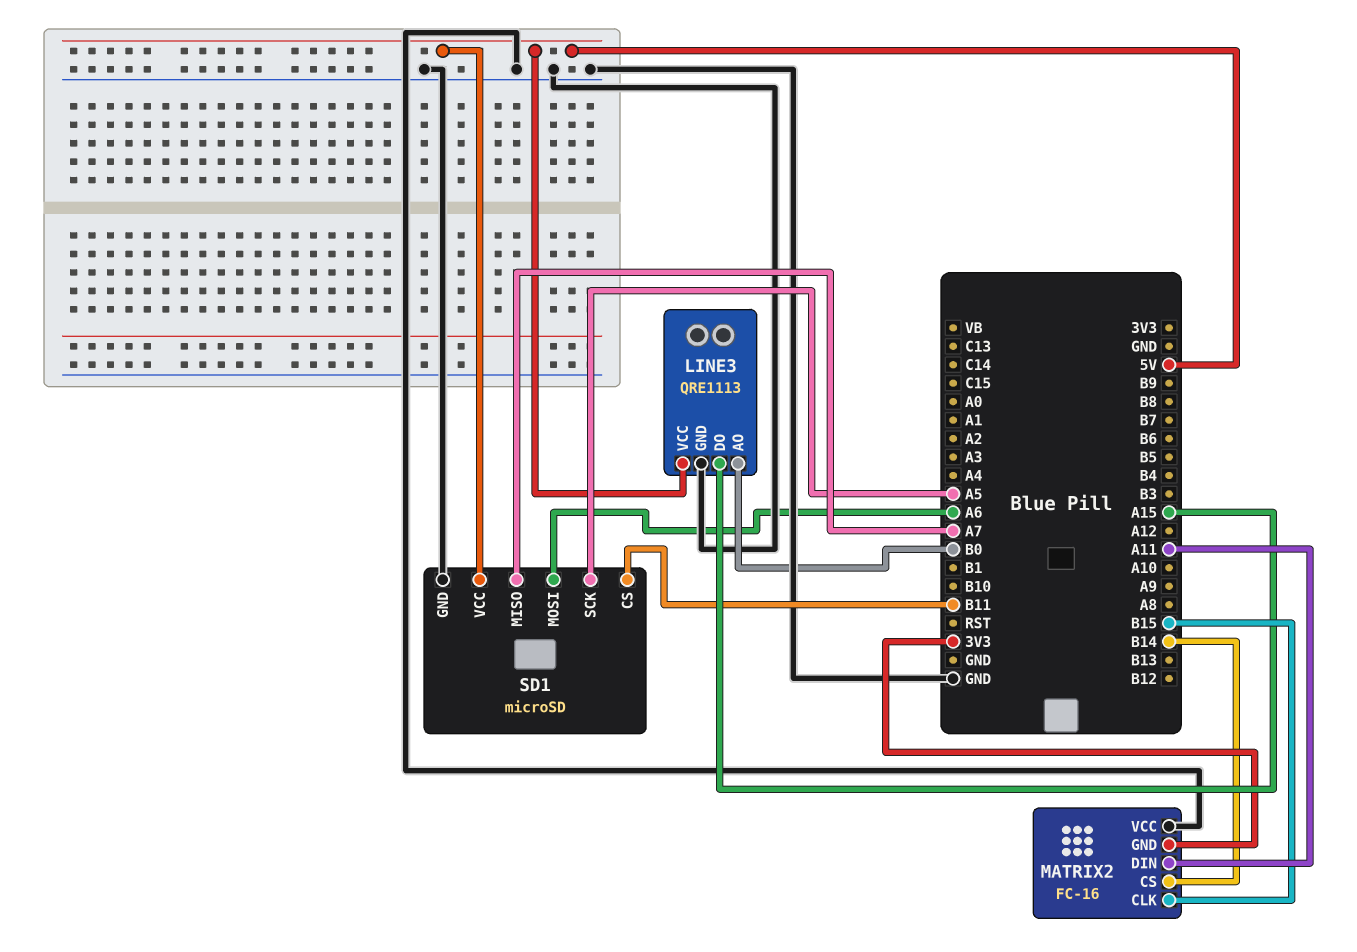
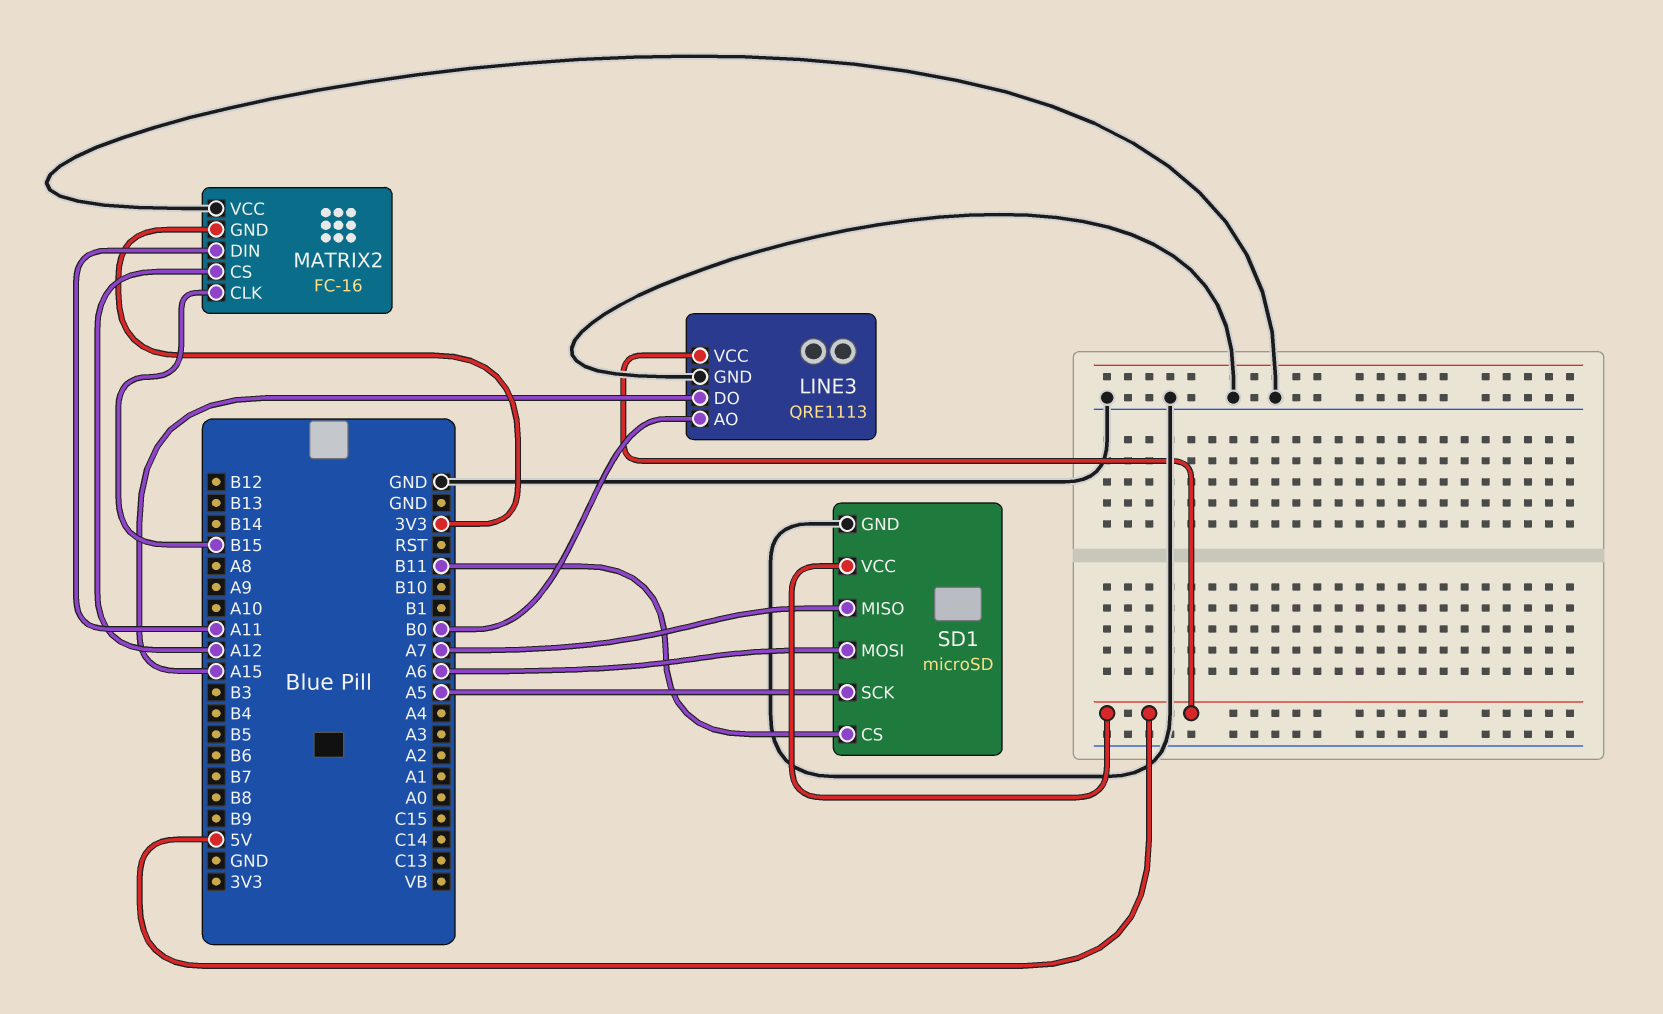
MATRIX2 pin CS: B14 -> A12

